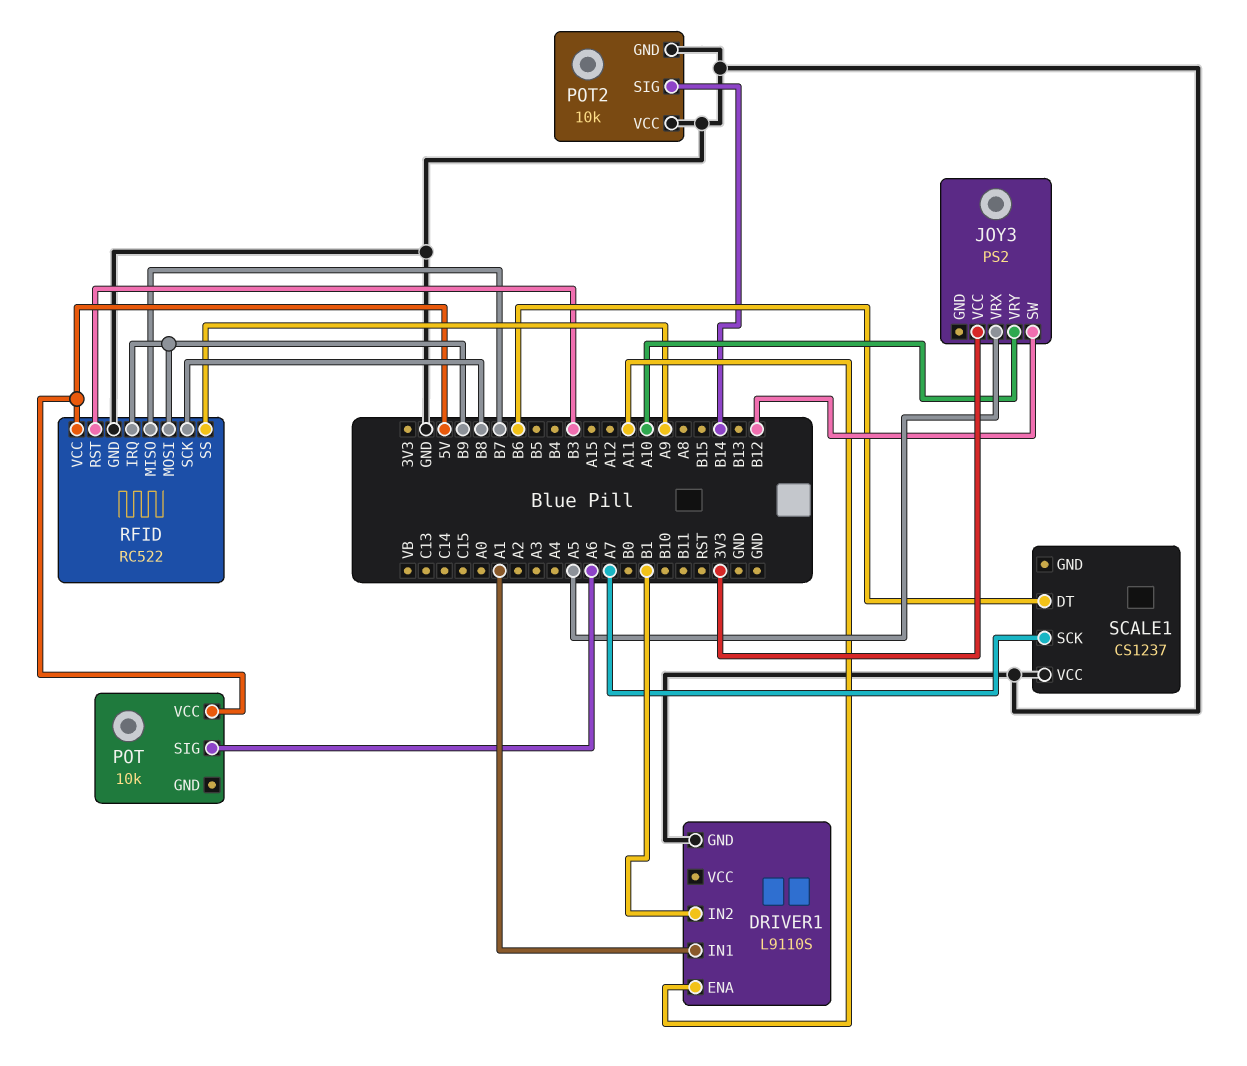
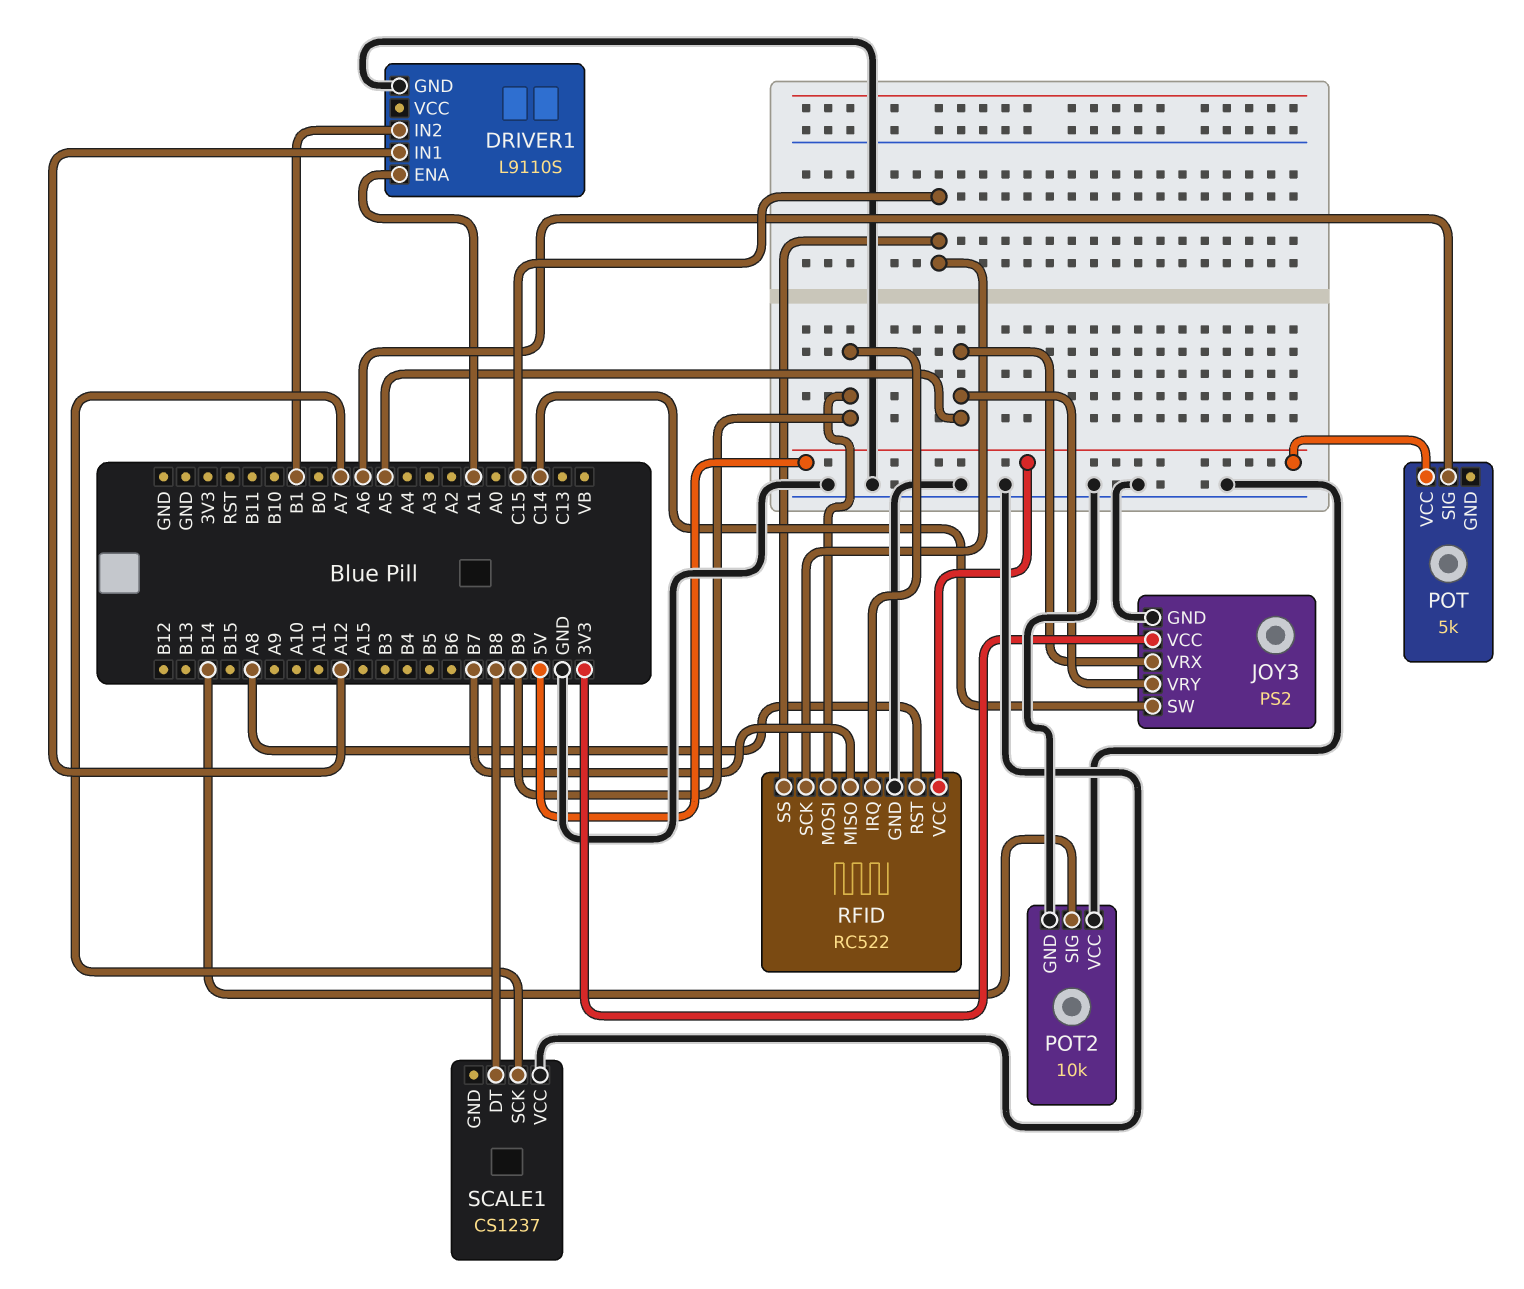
DRIVER1 pin ENA: A11 -> A1
DRIVER1 pin IN1: A1 -> A12
JOY3 pin GND: none -> GND
JOY3 pin SW: B12 -> C14
JOY3 pin VRY: A10 -> A5
POT: 10k -> 5k
RFID pin RST: B3 -> A8
RFID pin SCK: B8 -> C15
RFID pin SS: A9 -> C15
SCALE1 pin DT: B6 -> B8

